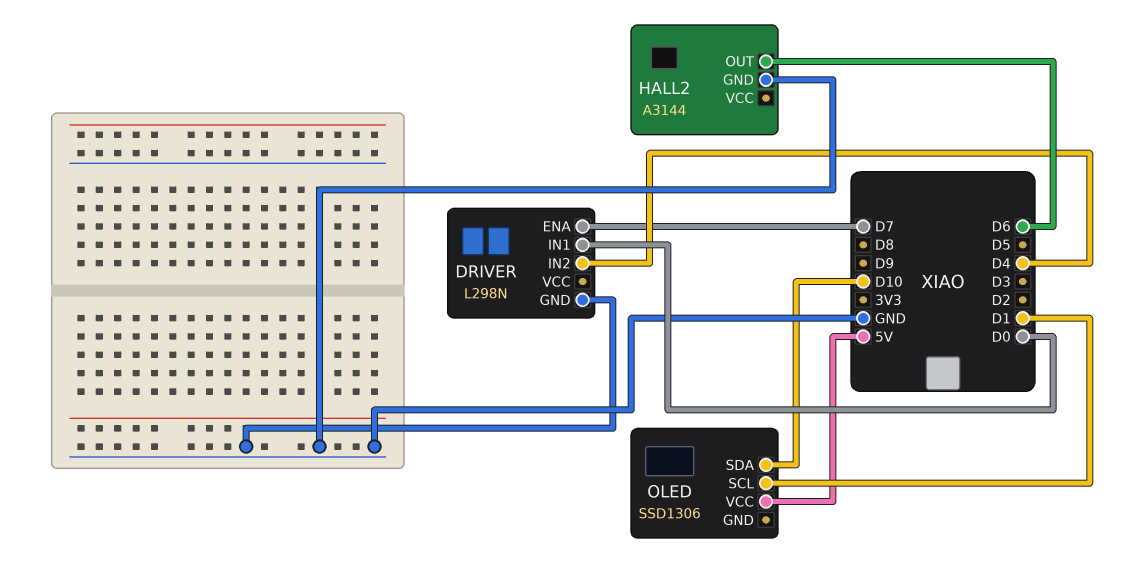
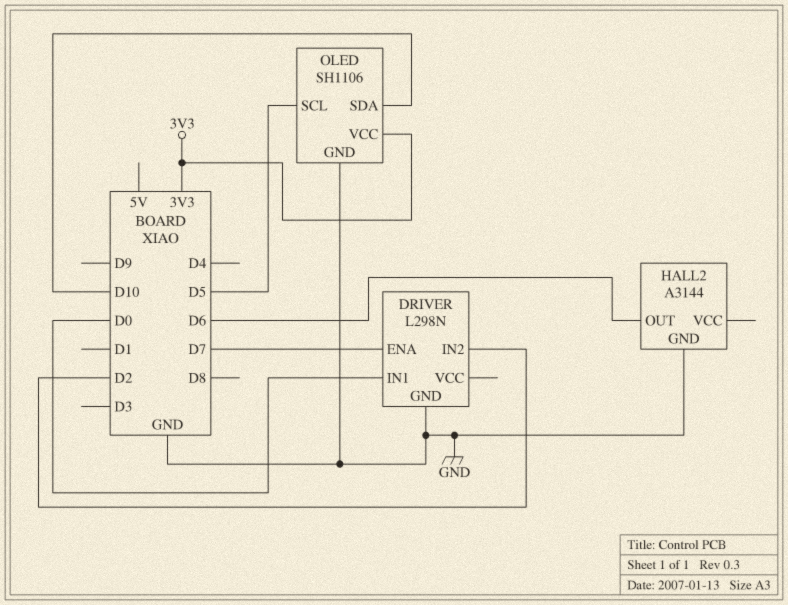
DRIVER pin IN2: D4 -> D2
OLED: SSD1306 -> SH1106
OLED pin GND: none -> GND
OLED pin SCL: D1 -> D5
OLED pin VCC: 5V -> 3V3

